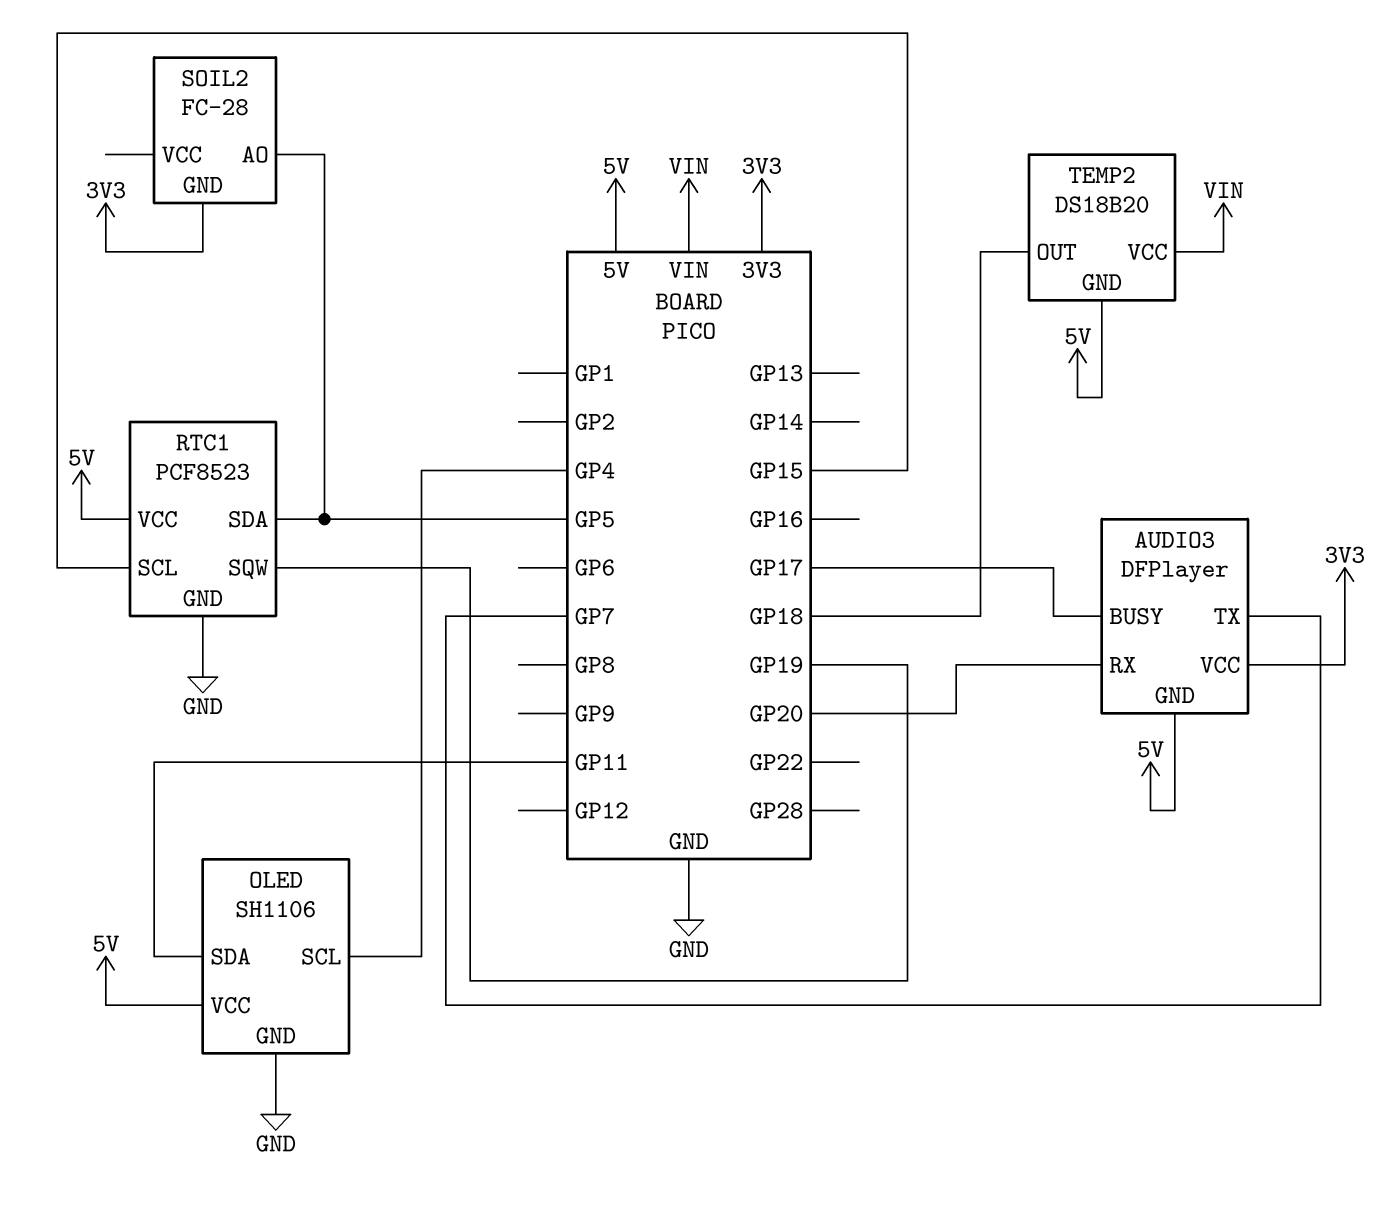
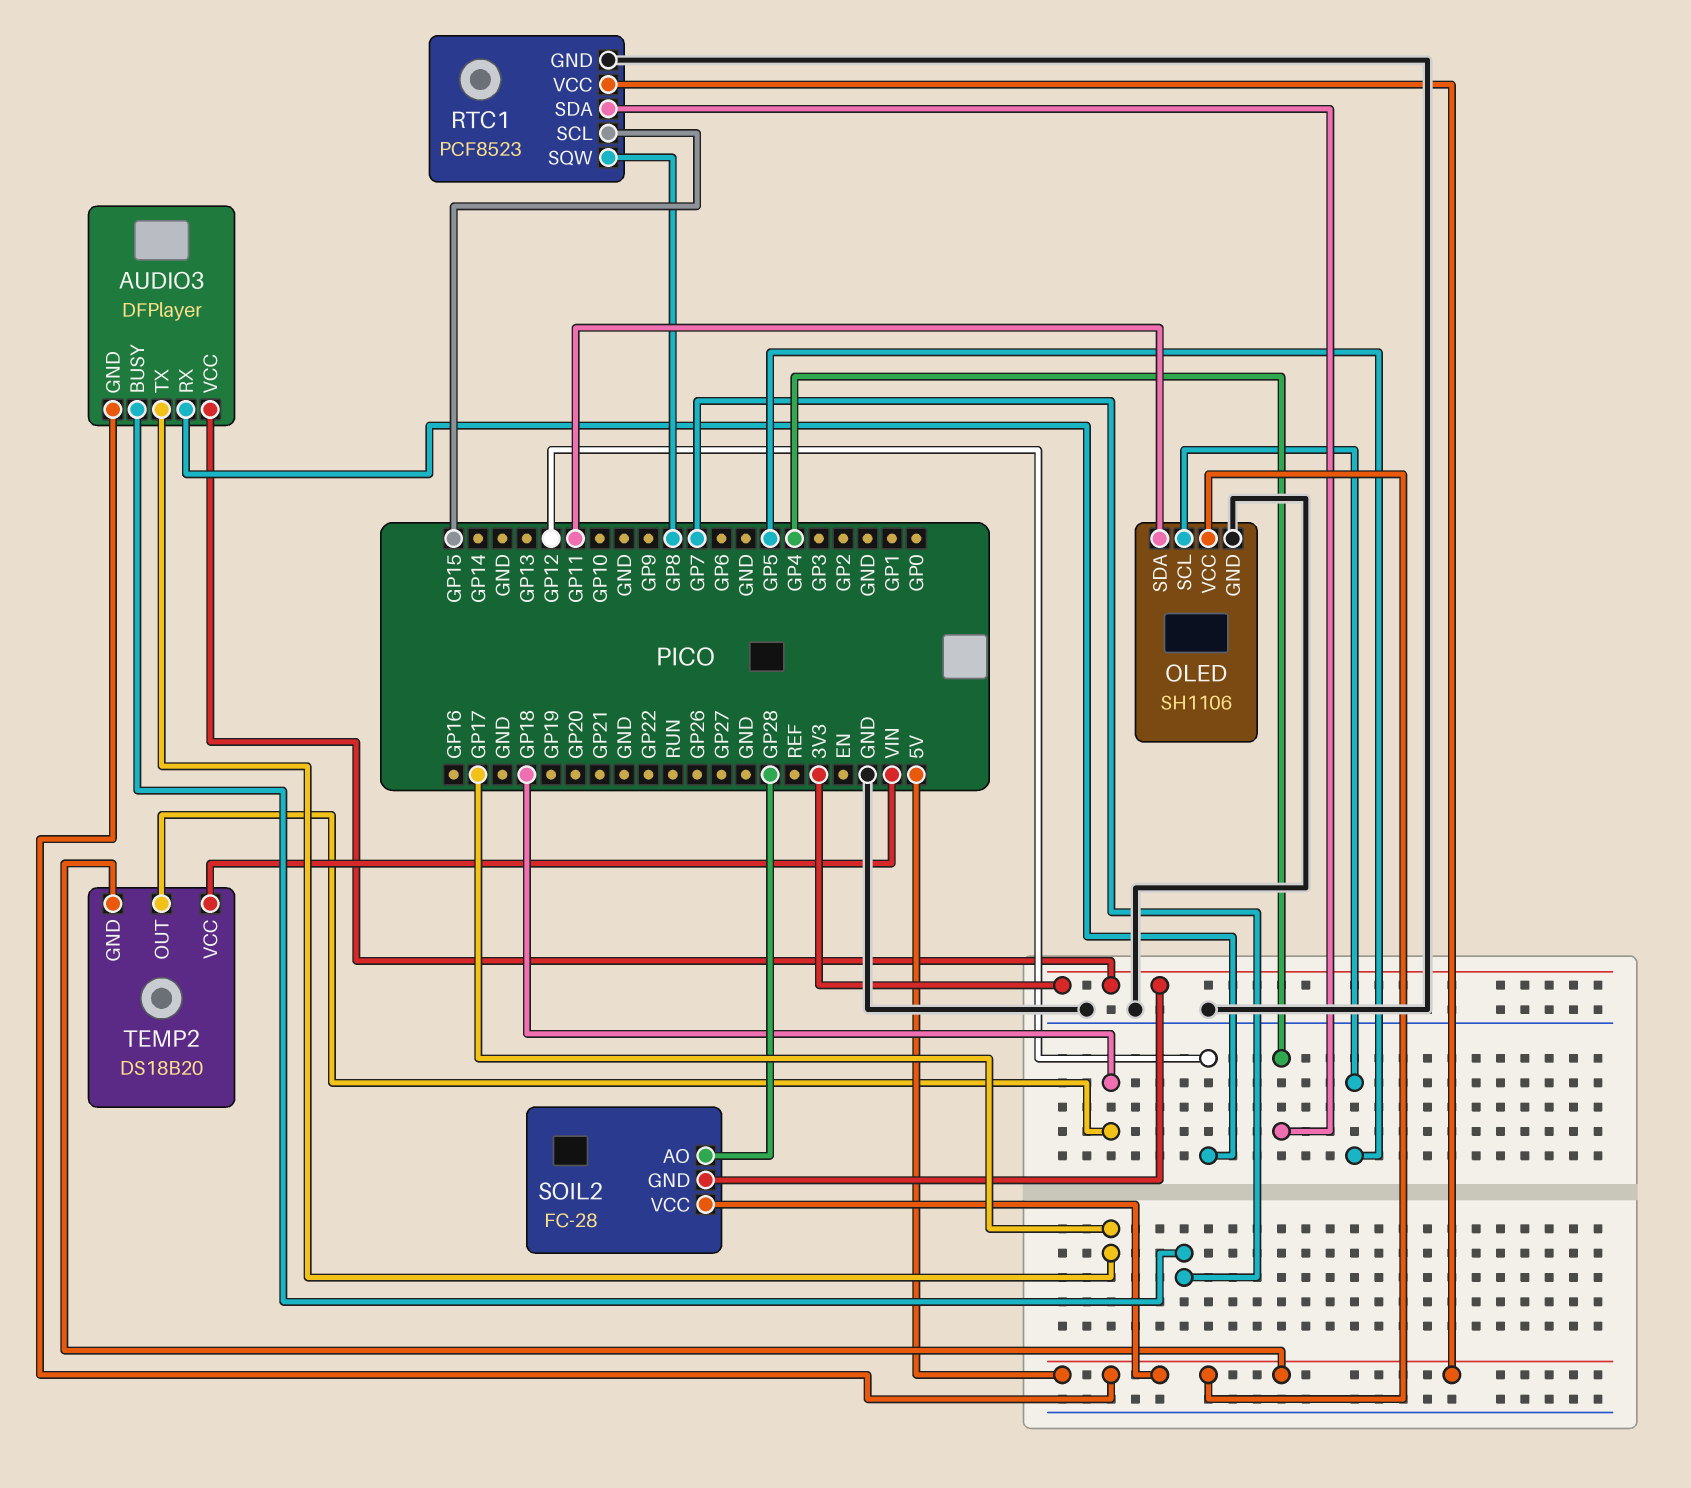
AUDIO3 pin BUSY: GP17 -> GP7
AUDIO3 pin RX: GP20 -> GP12
AUDIO3 pin TX: GP7 -> GP17
OLED pin SCL: GP4 -> GP5
RTC1 pin SDA: GP5 -> GP4
RTC1 pin SQW: GP19 -> GP8
SOIL2 pin AO: GP5 -> GP28
SOIL2 pin VCC: none -> 5V

